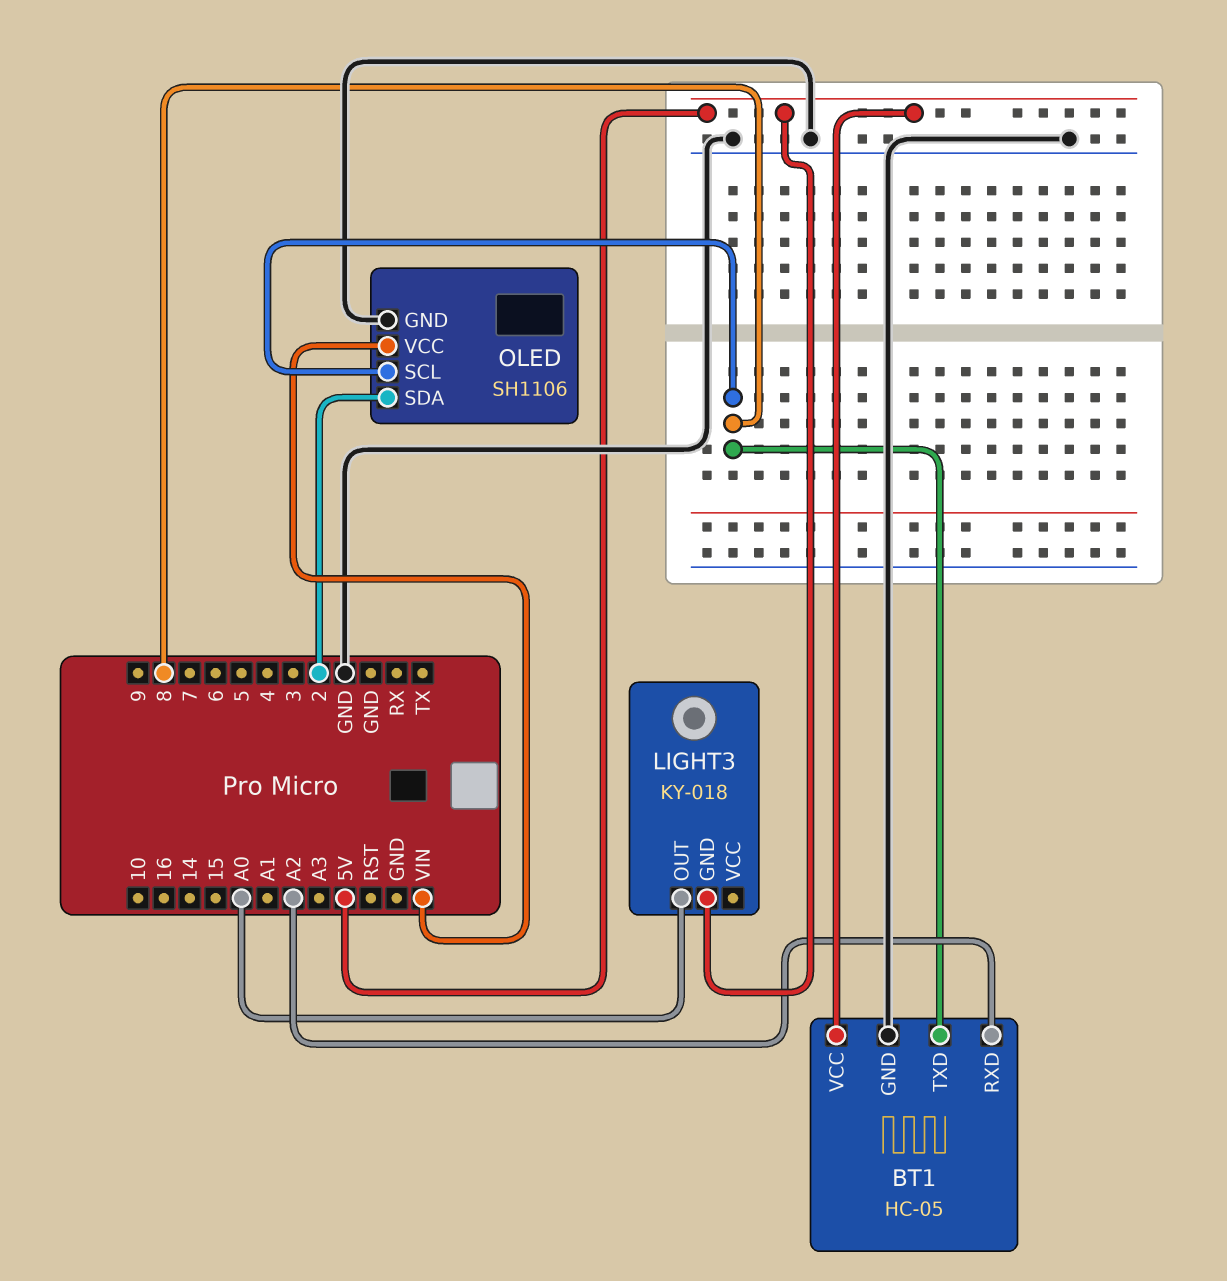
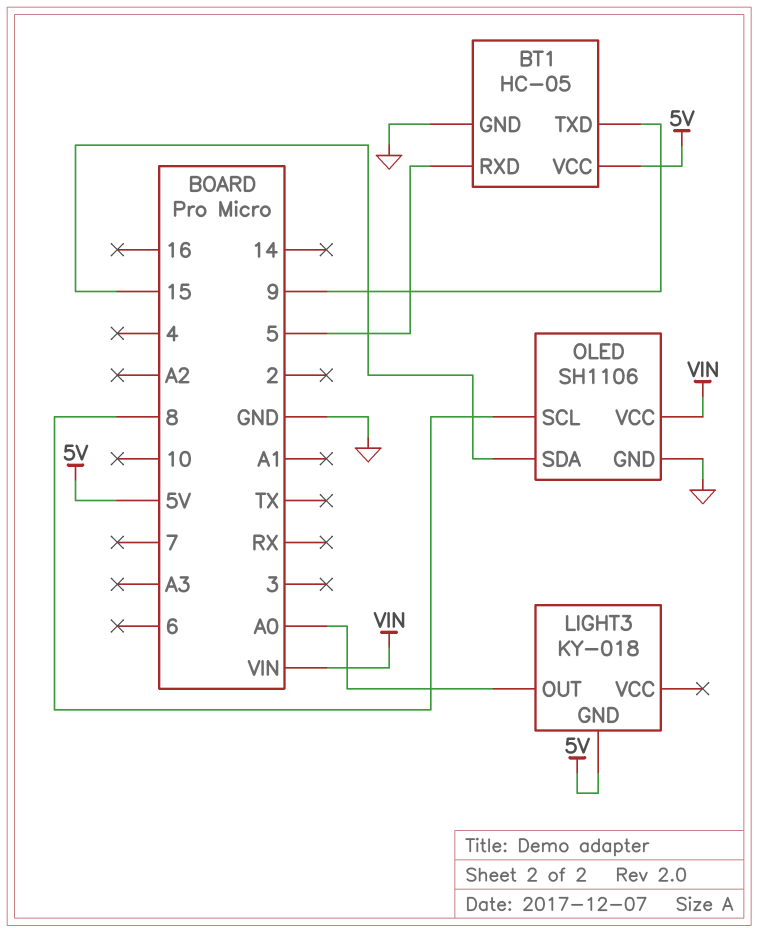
BT1 pin RXD: A2 -> 5
BT1 pin TXD: 8 -> 9
OLED pin SDA: 2 -> 15

